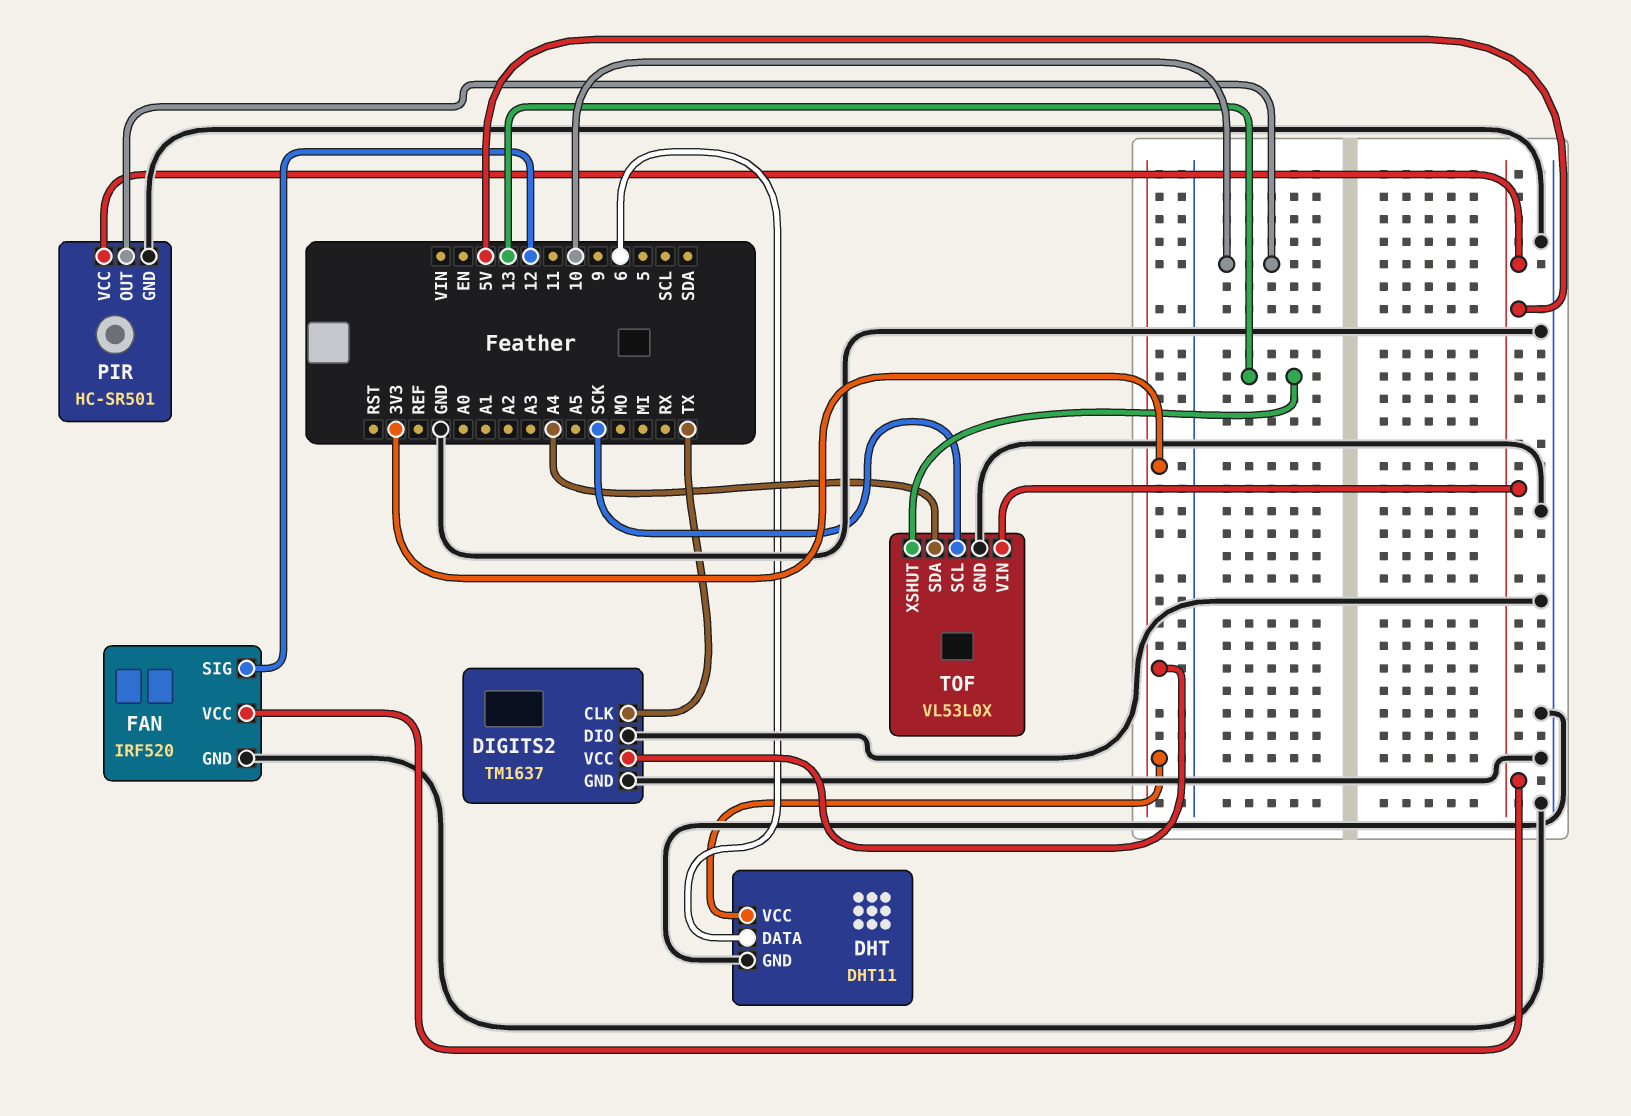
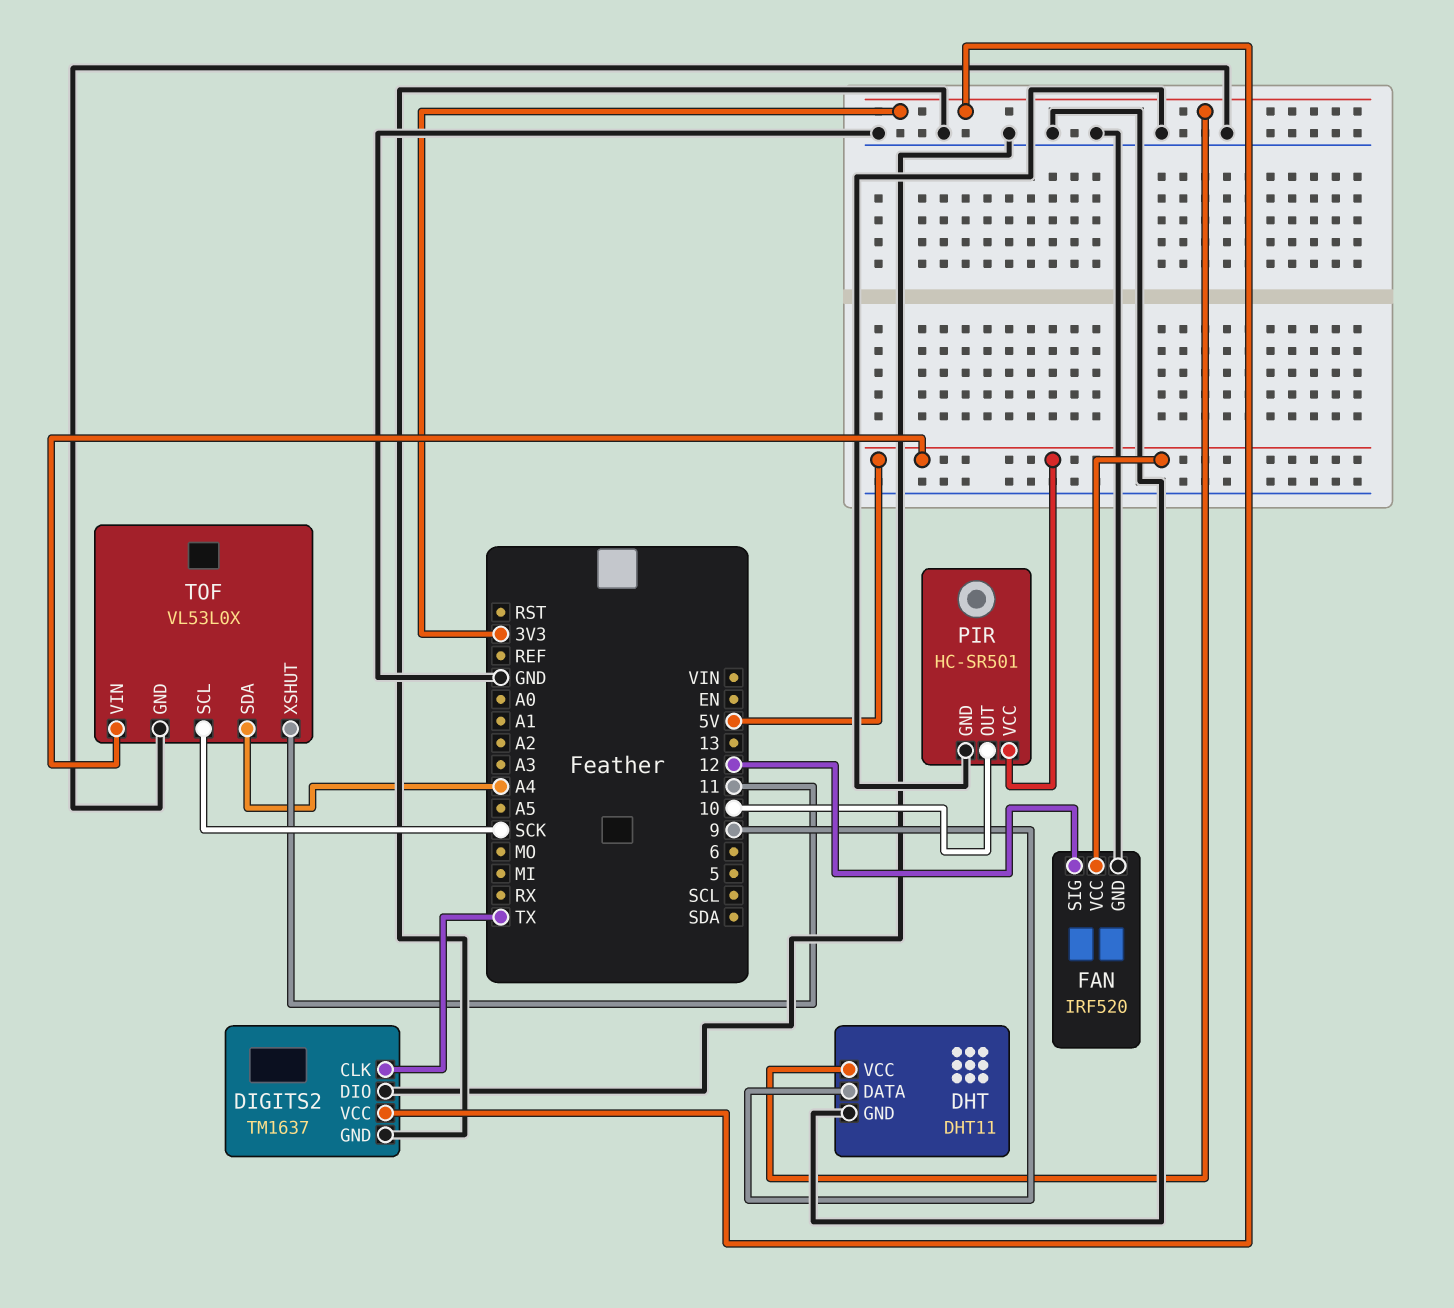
DHT pin DATA: 6 -> 9
TOF pin XSHUT: 13 -> 11

